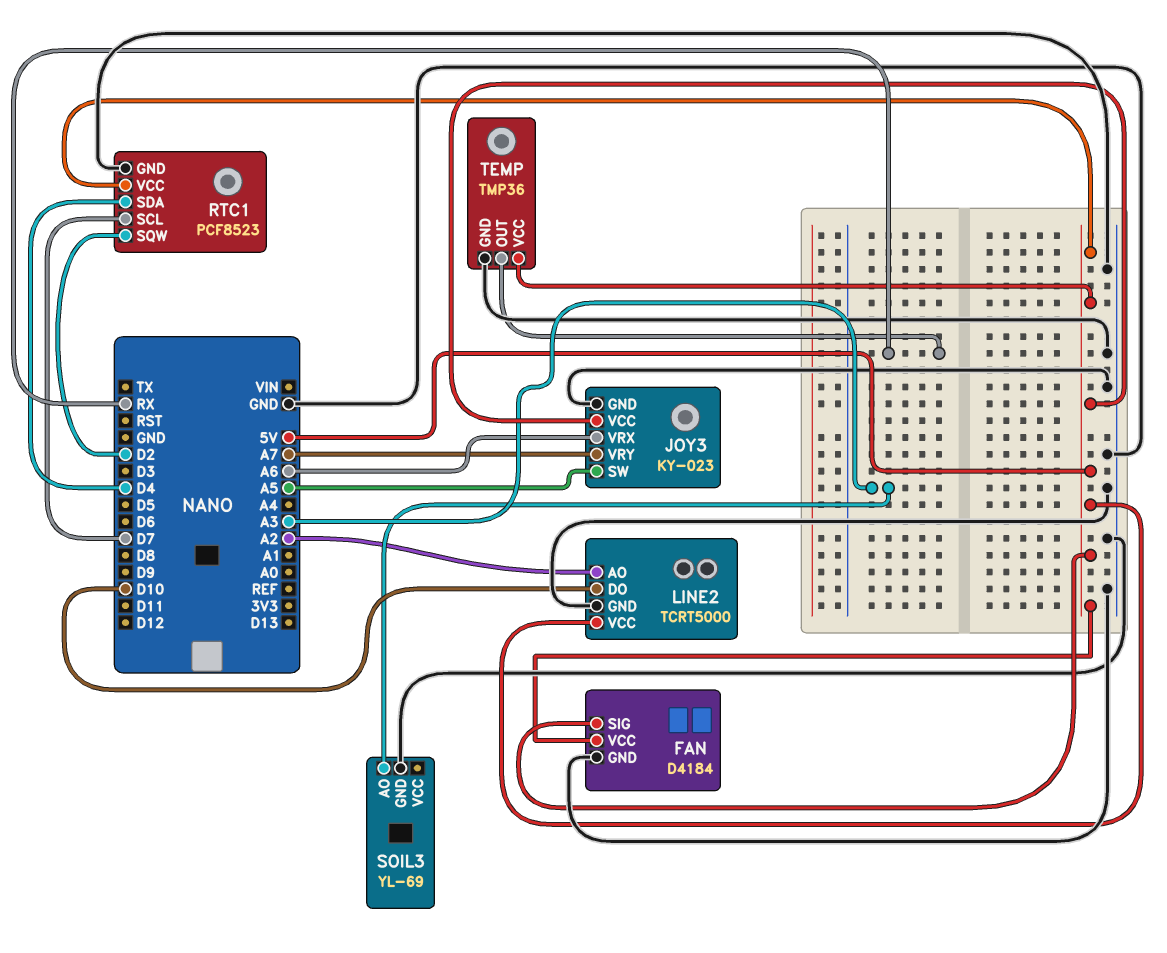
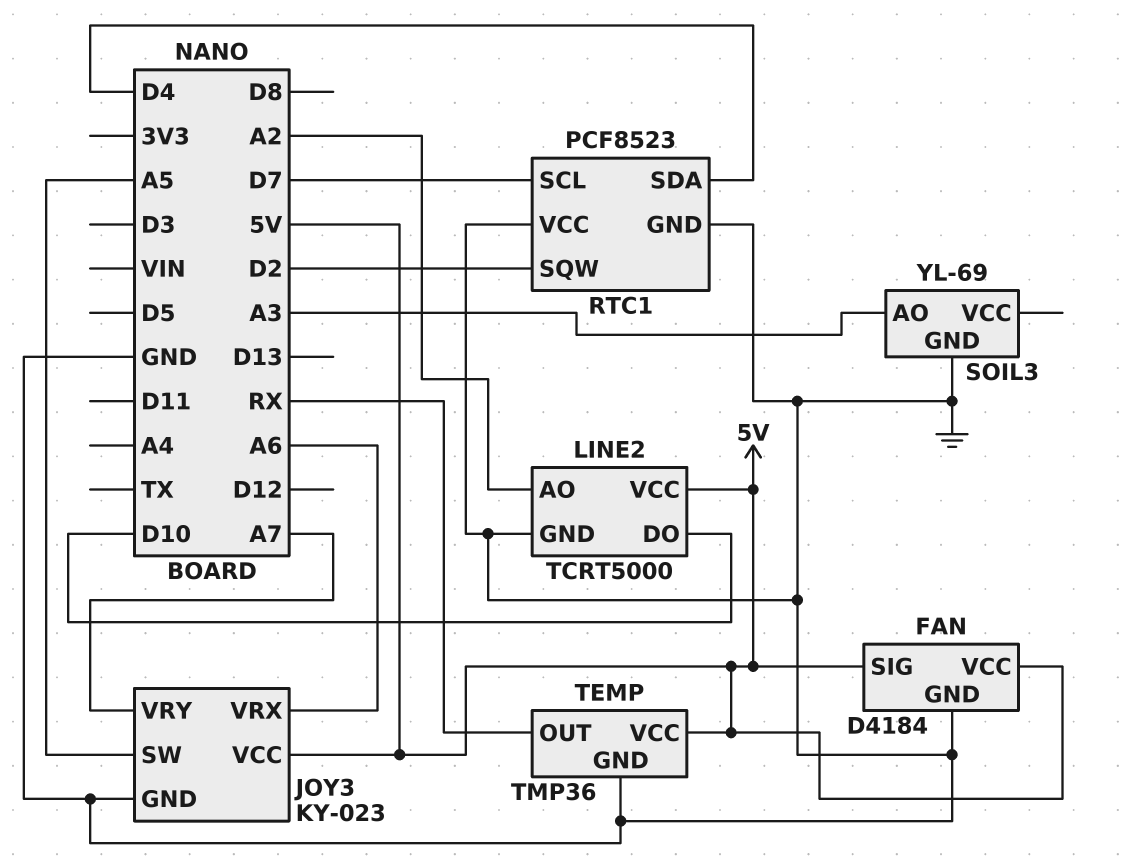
RTC1 pin VCC: 5V -> GND

